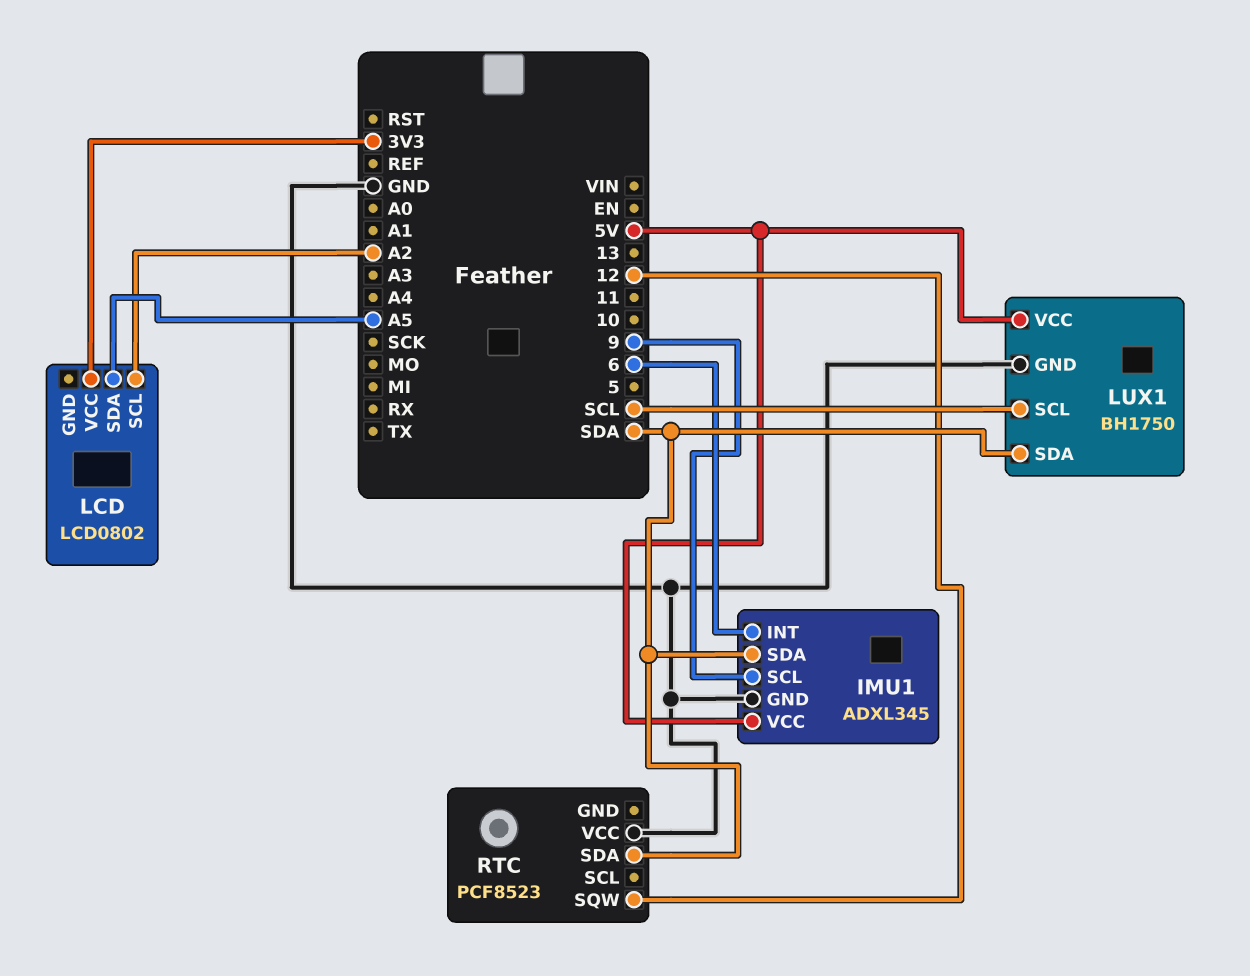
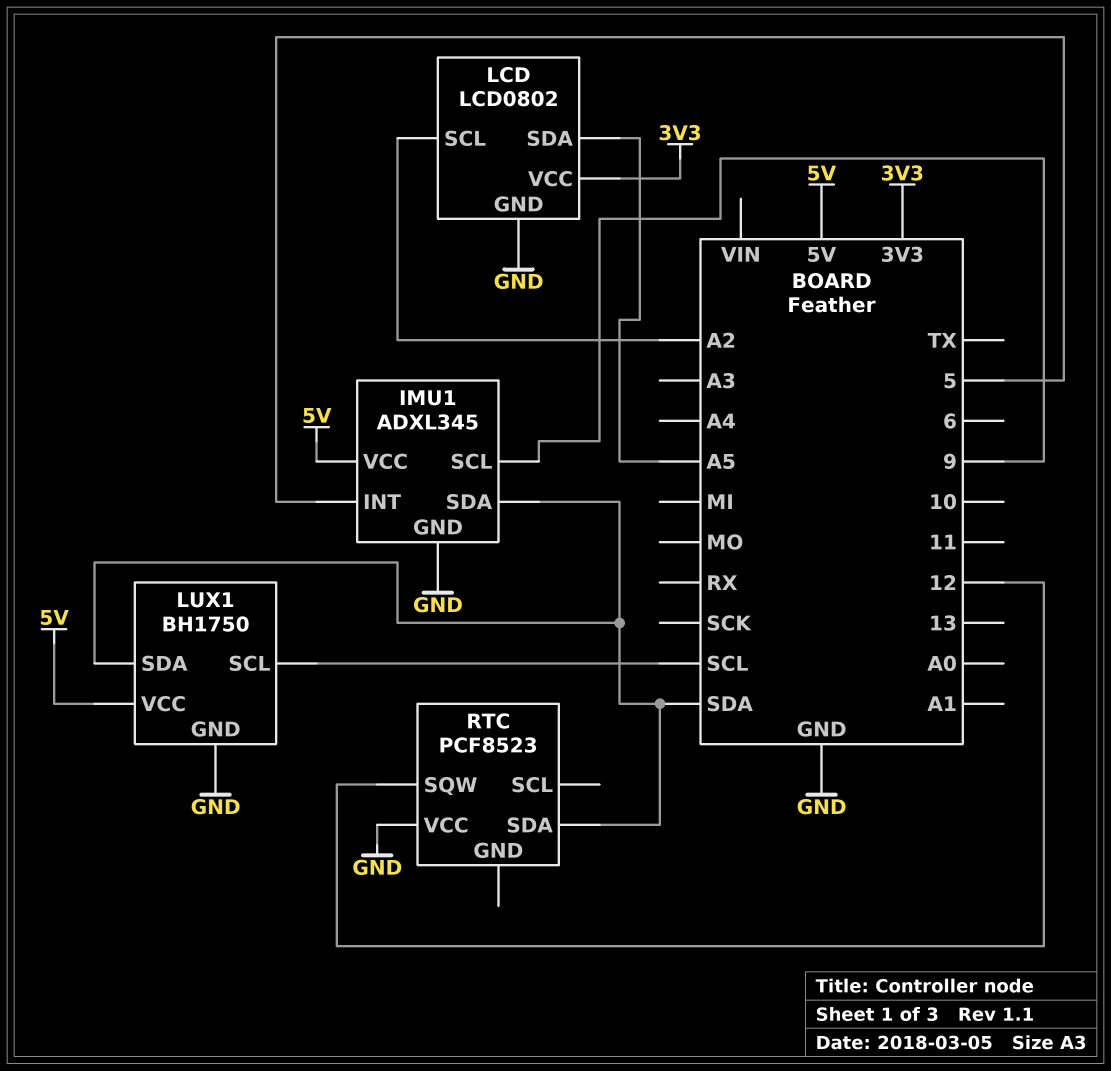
IMU1 pin INT: 6 -> 5
LCD pin GND: none -> GND

